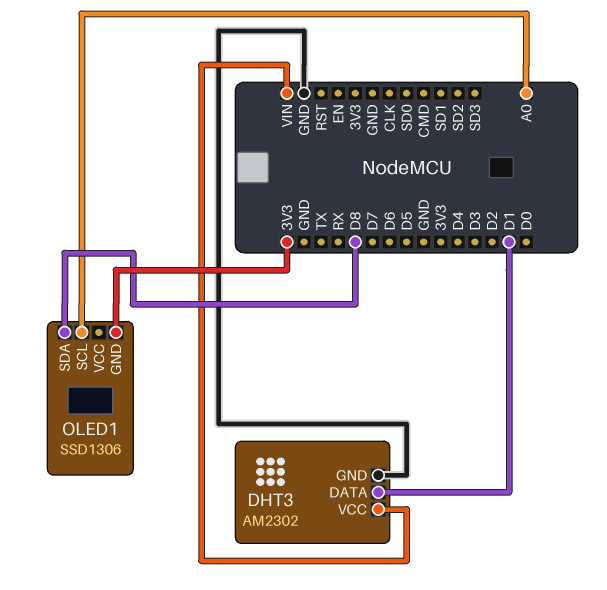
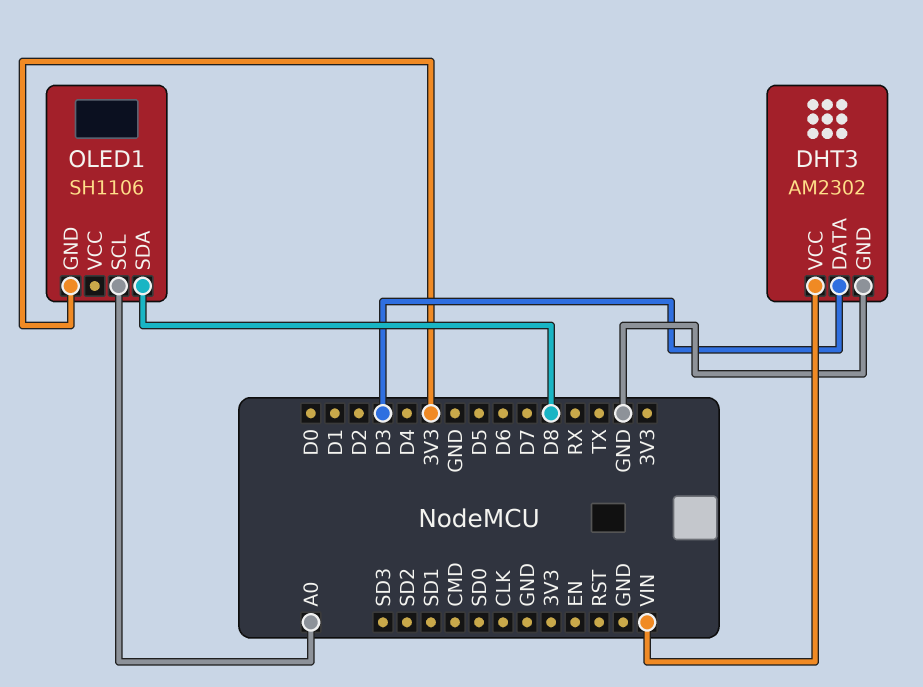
DHT3 pin DATA: D1 -> D3
OLED1: SSD1306 -> SH1106

